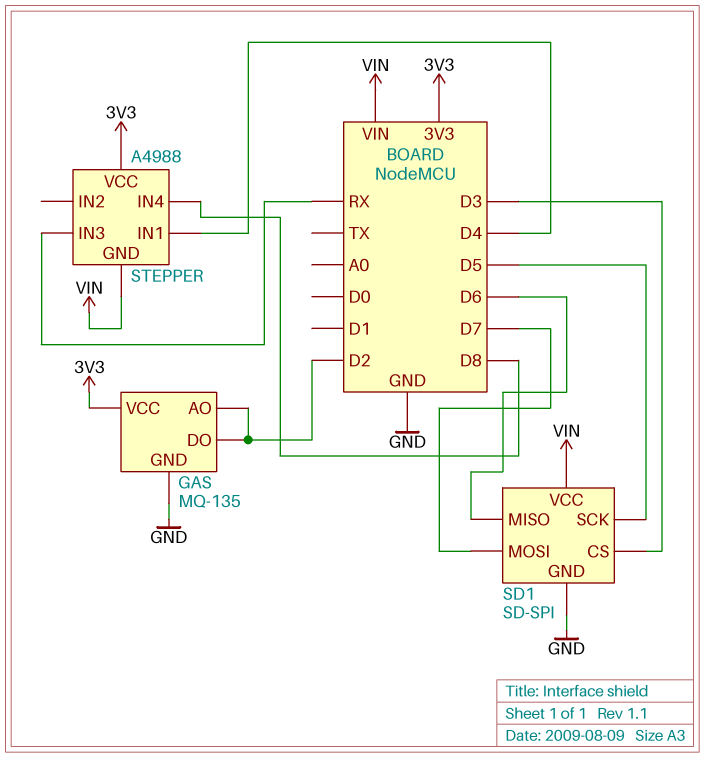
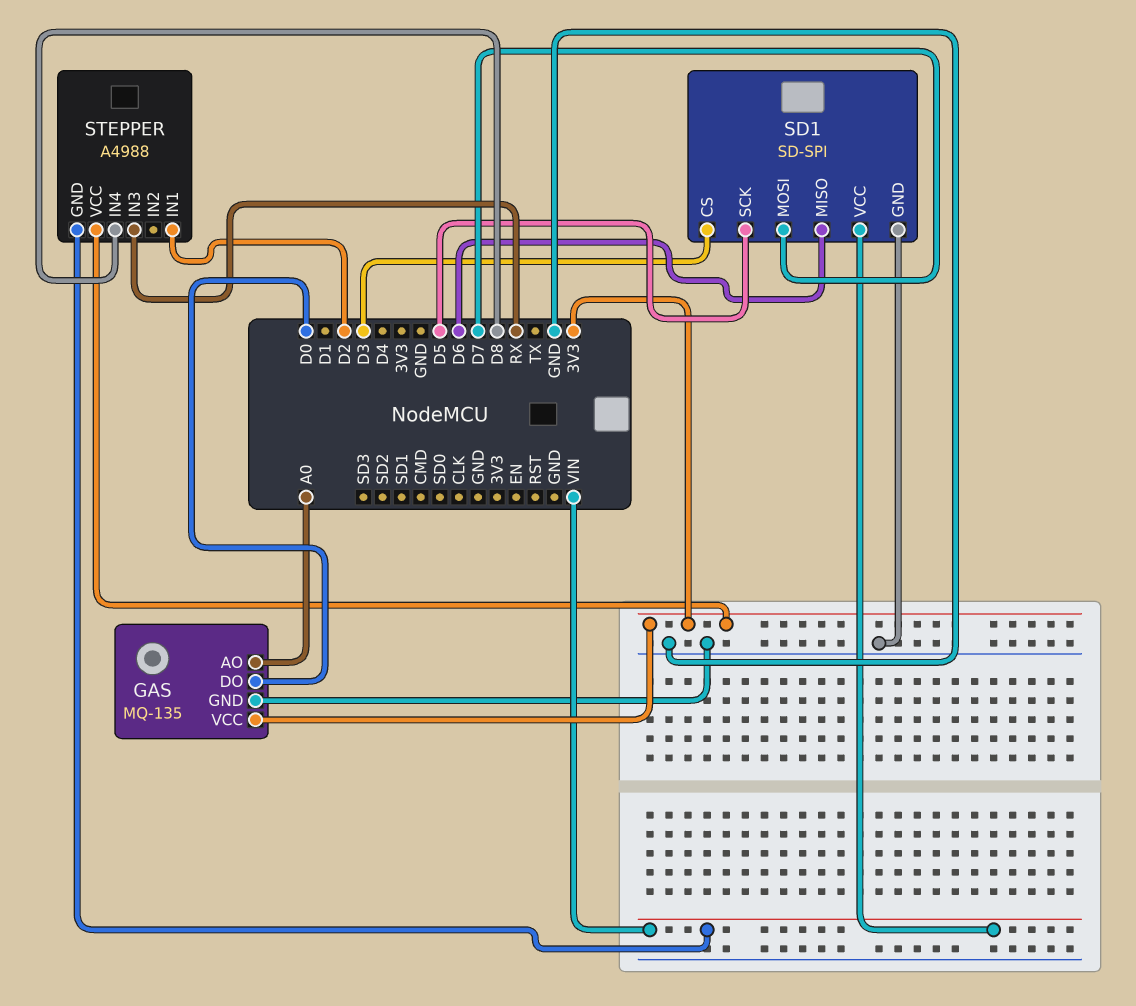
GAS pin AO: D2 -> A0
GAS pin DO: D2 -> D0
STEPPER pin IN1: D4 -> D2

